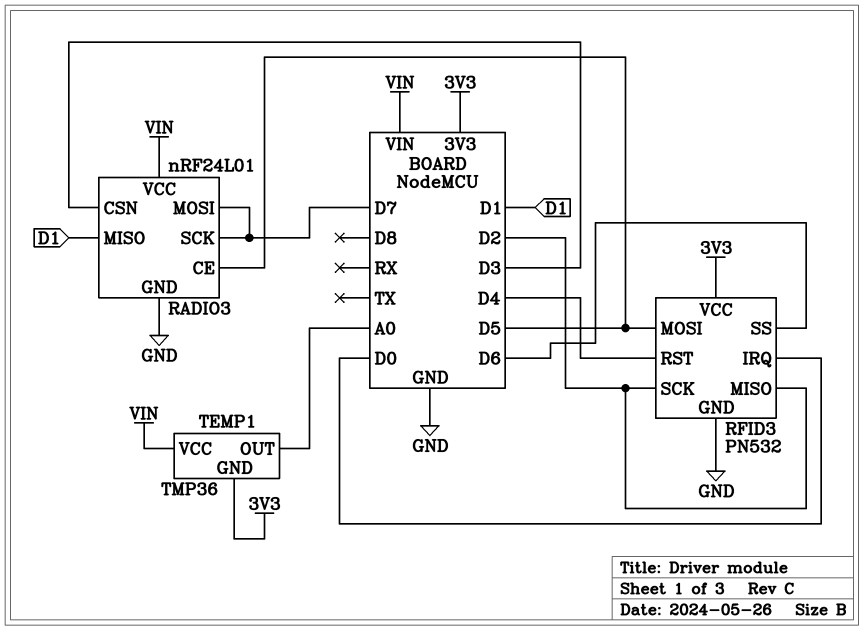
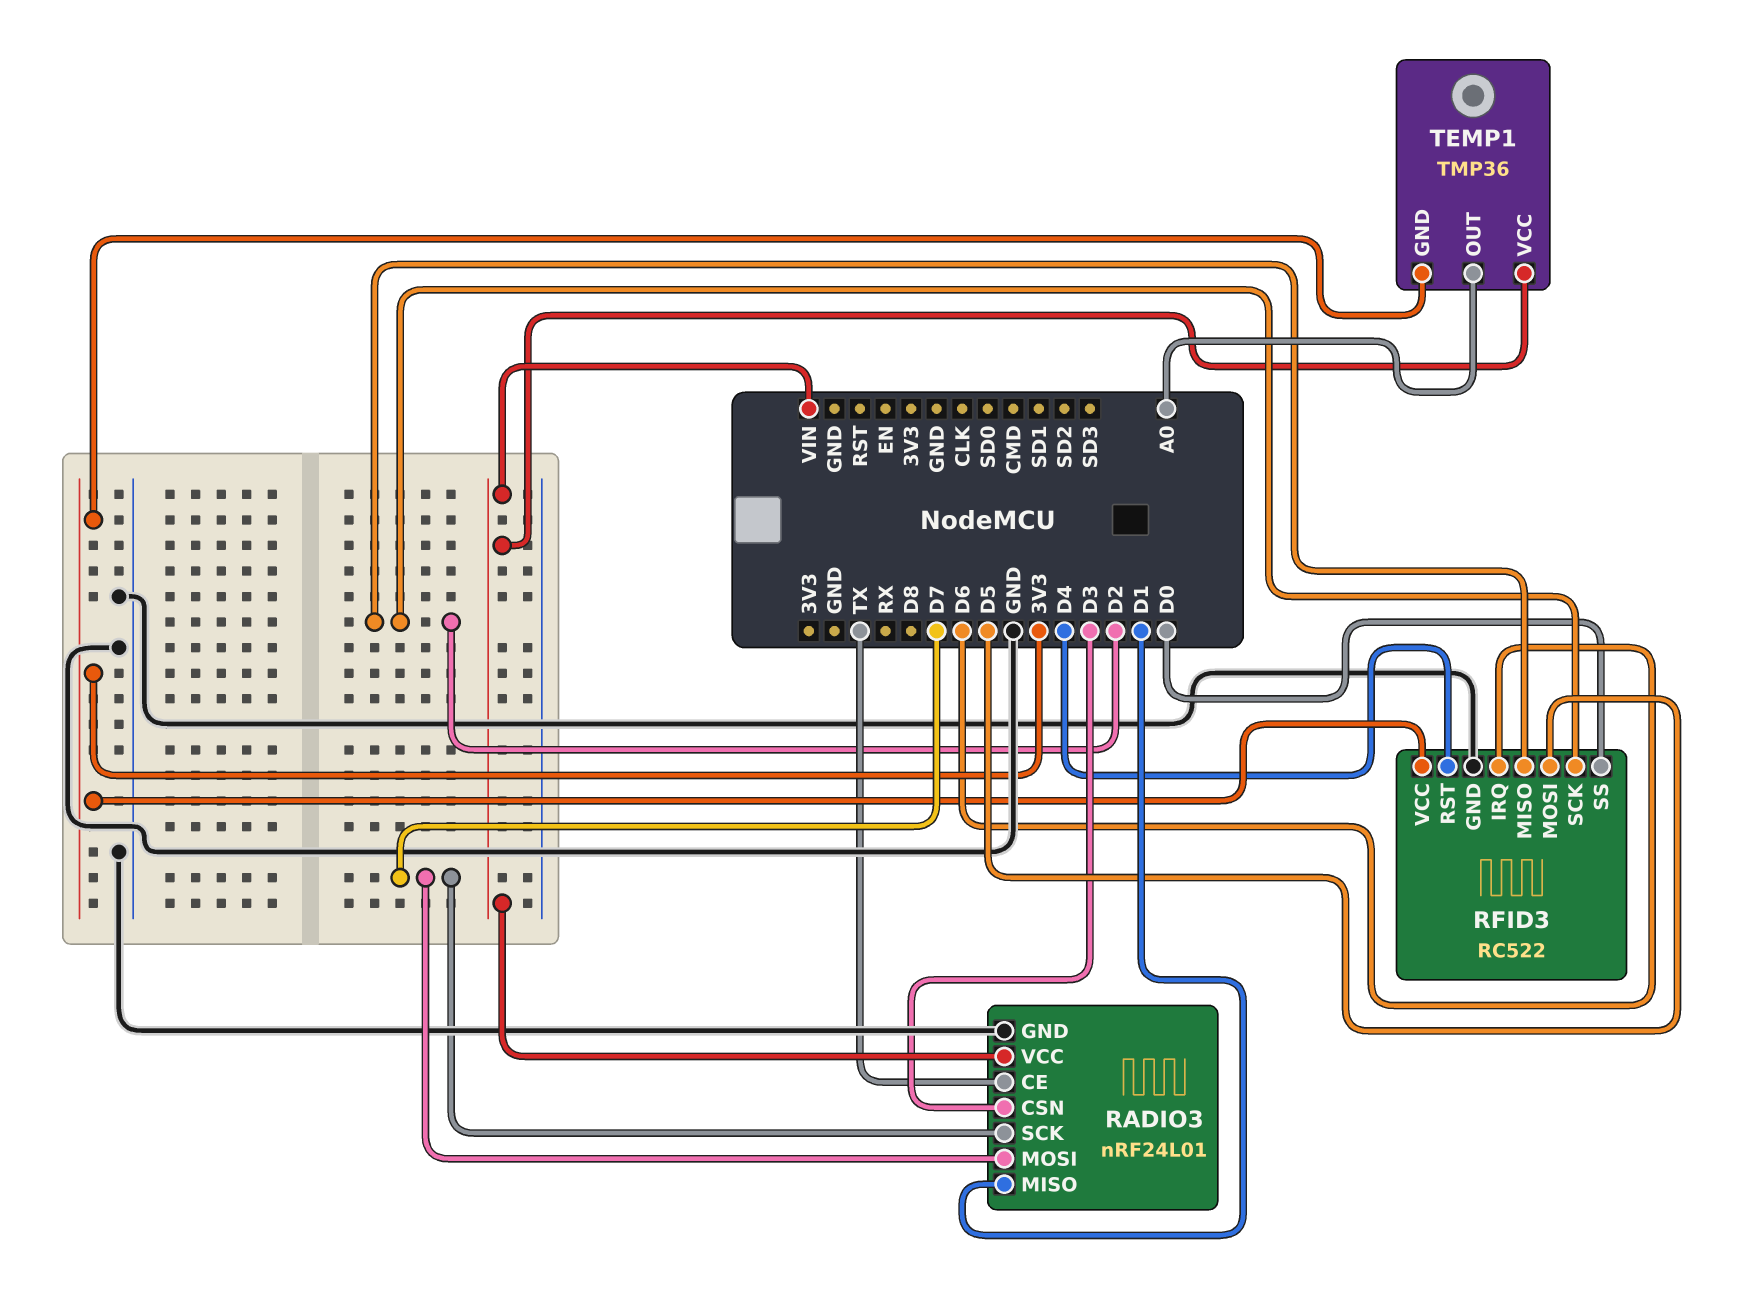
RADIO3 pin CE: D5 -> TX
RFID3: PN532 -> RC522
RFID3 pin IRQ: D0 -> D6
RFID3 pin SS: D6 -> D0

